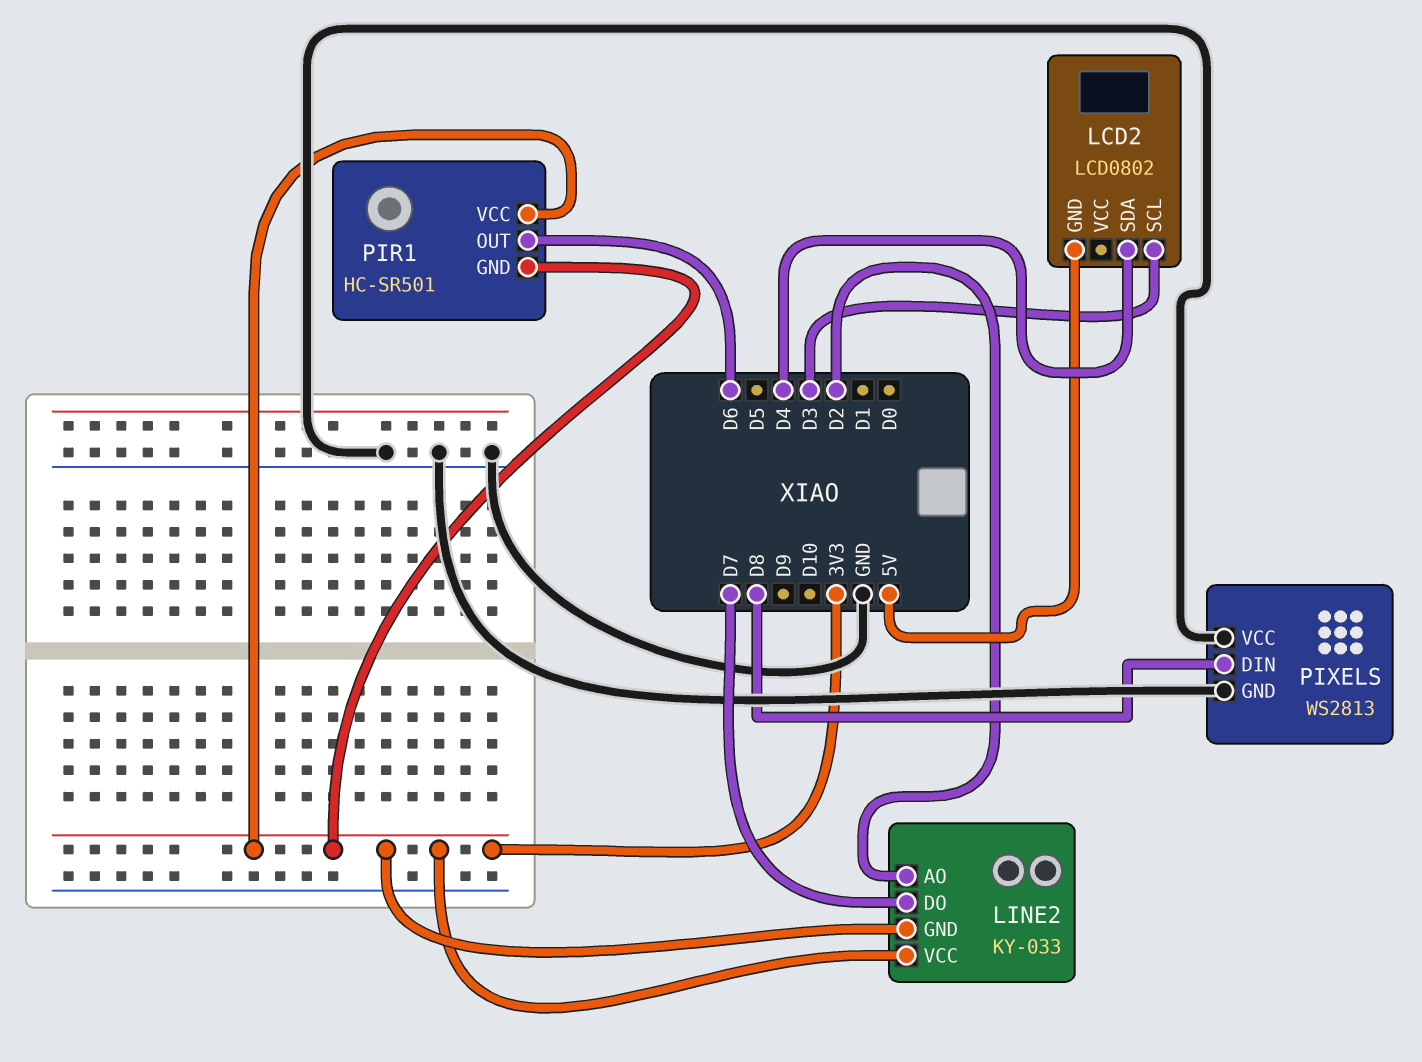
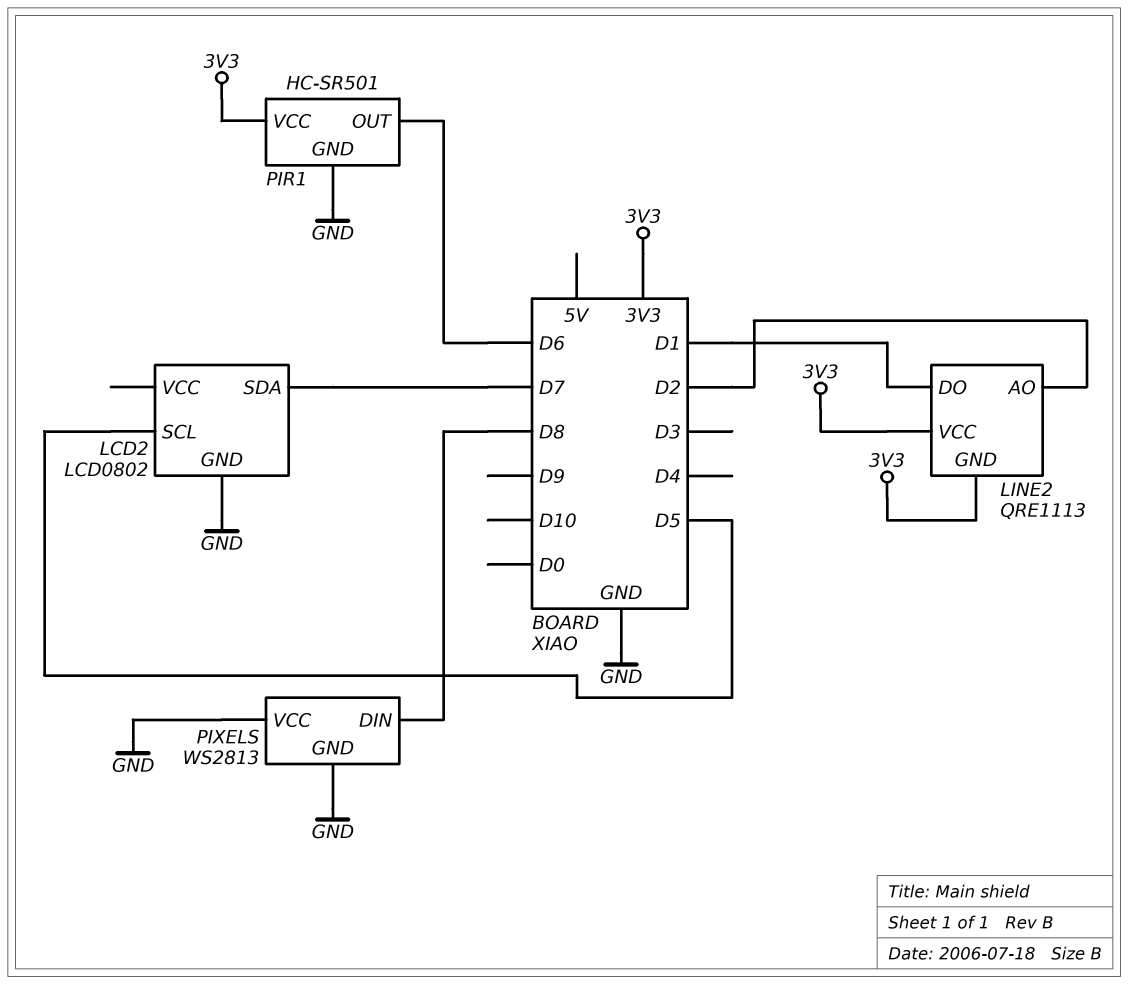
LCD2 pin GND: 5V -> GND
LCD2 pin SCL: D3 -> D5
LCD2 pin SDA: D4 -> D7
LINE2: KY-033 -> QRE1113
LINE2 pin DO: D7 -> D1
PIR1 pin GND: 3V3 -> GND

